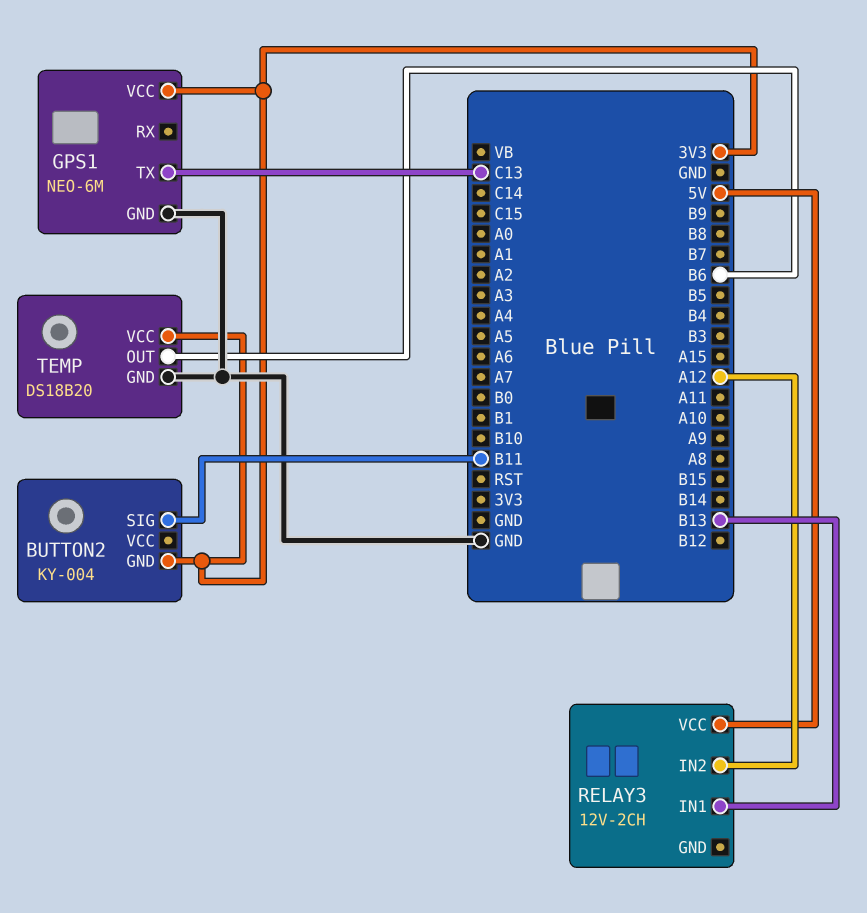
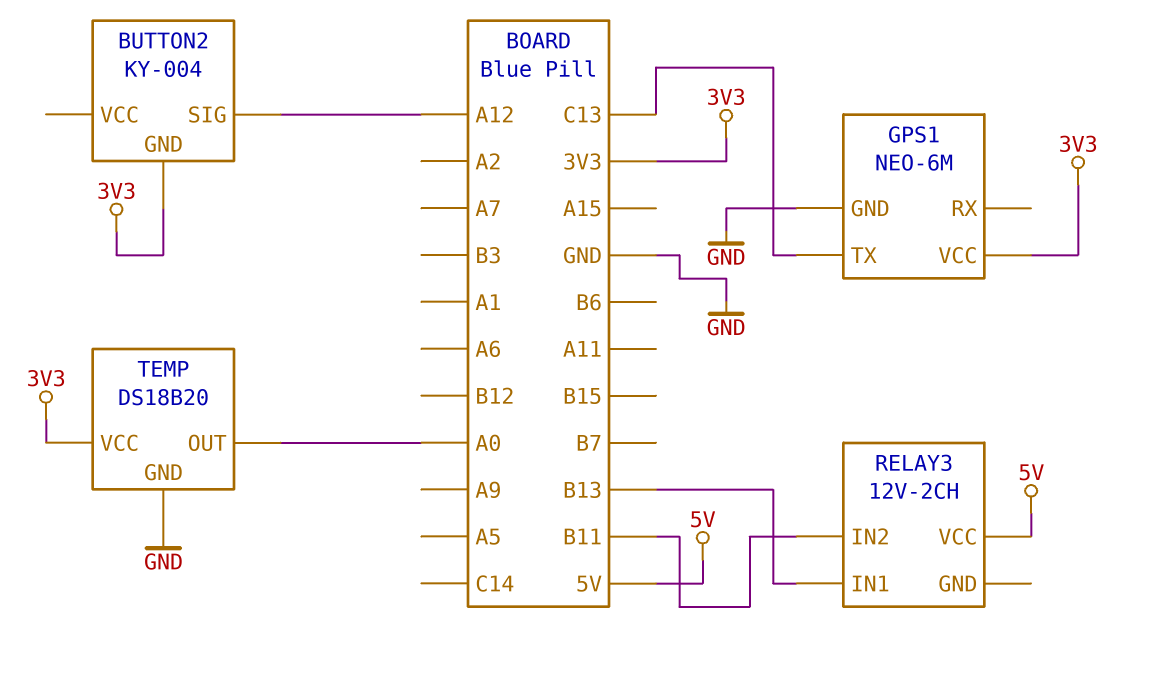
BUTTON2 pin SIG: B11 -> A12
RELAY3 pin IN2: A12 -> B11
TEMP pin OUT: B6 -> A0

